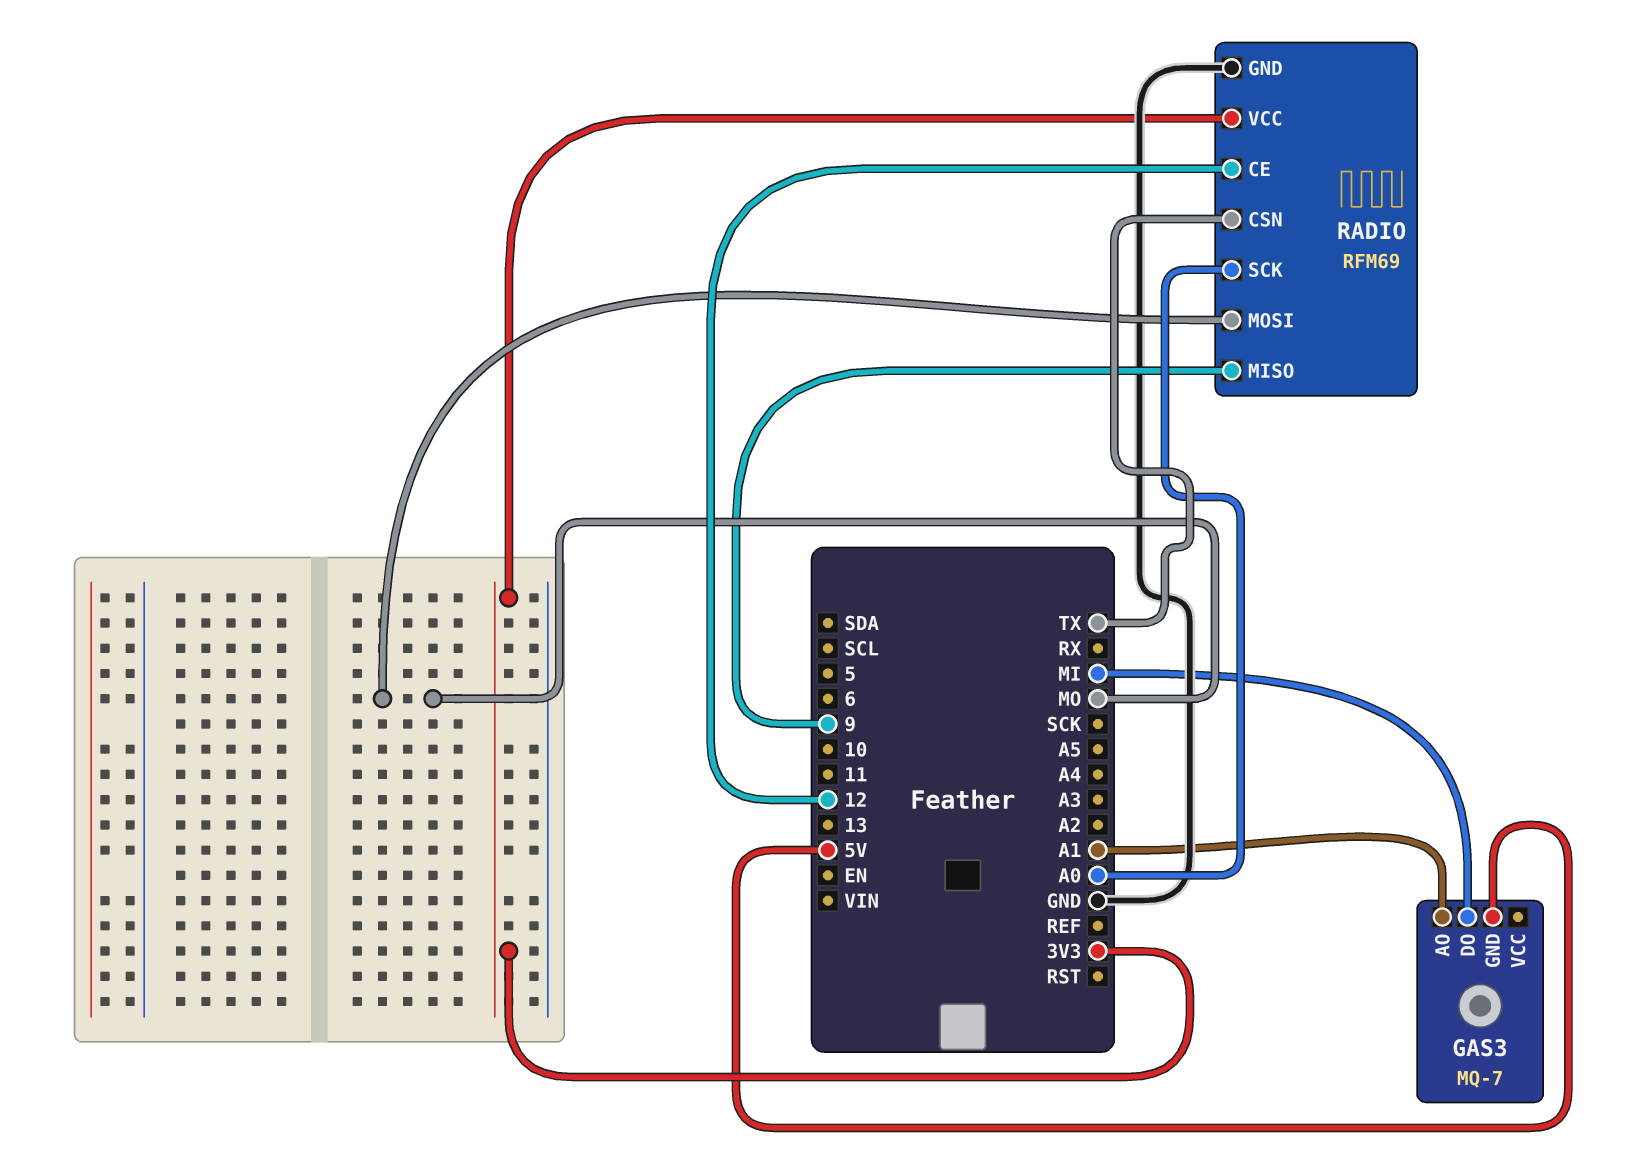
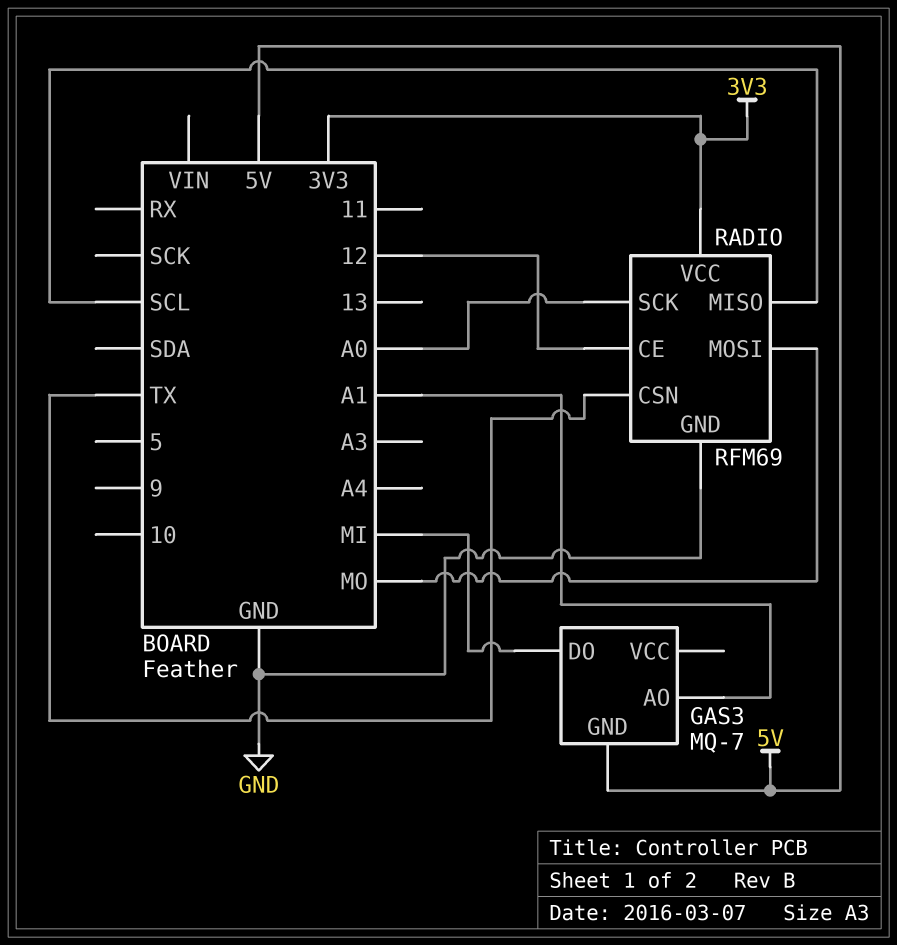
RADIO pin MISO: 9 -> SCL

